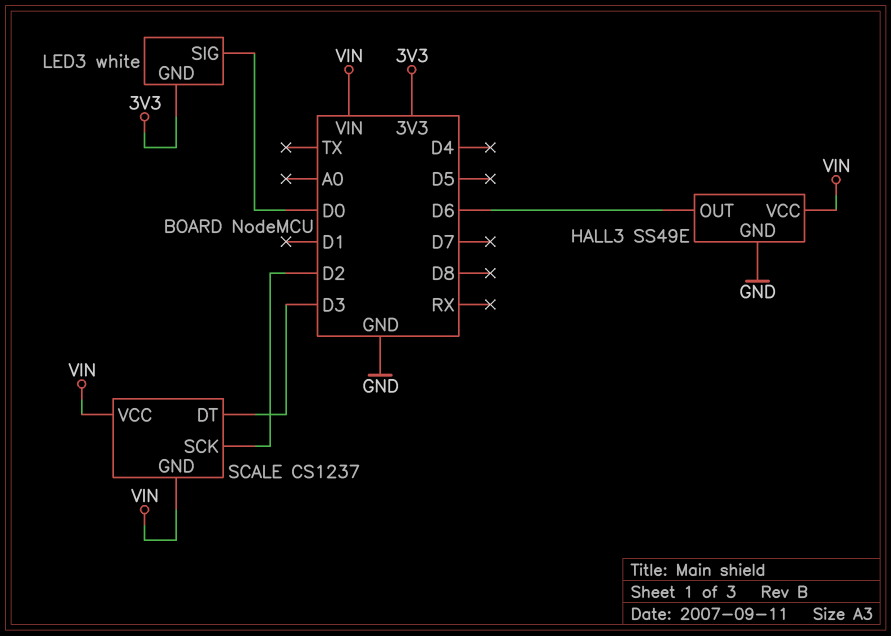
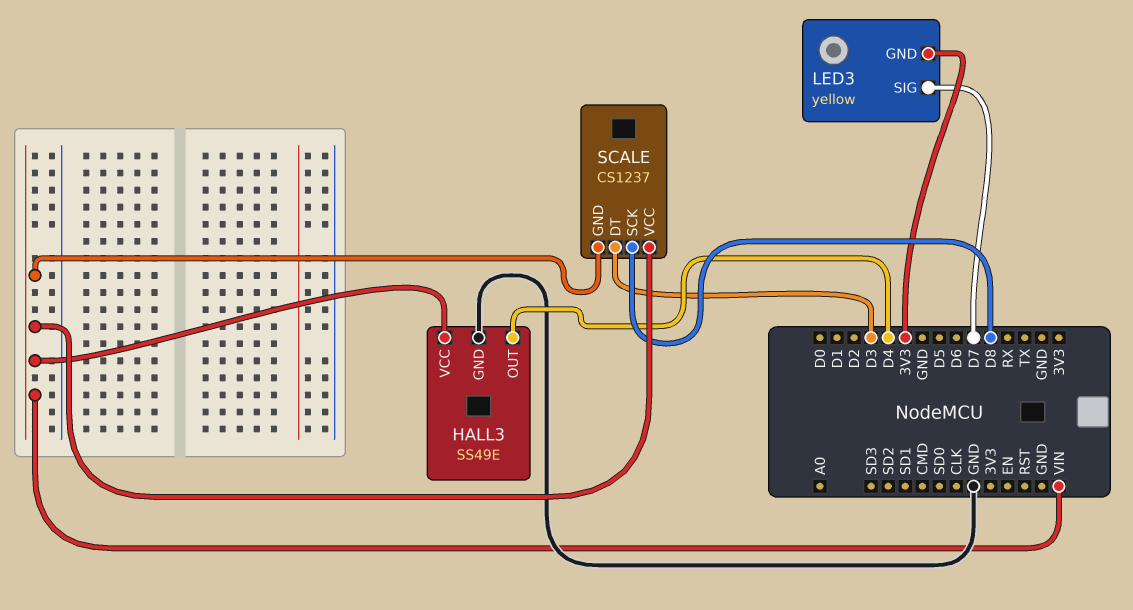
HALL3 pin OUT: D6 -> D4
LED3: white -> yellow
LED3 pin SIG: D0 -> D7
SCALE pin SCK: D2 -> D8

